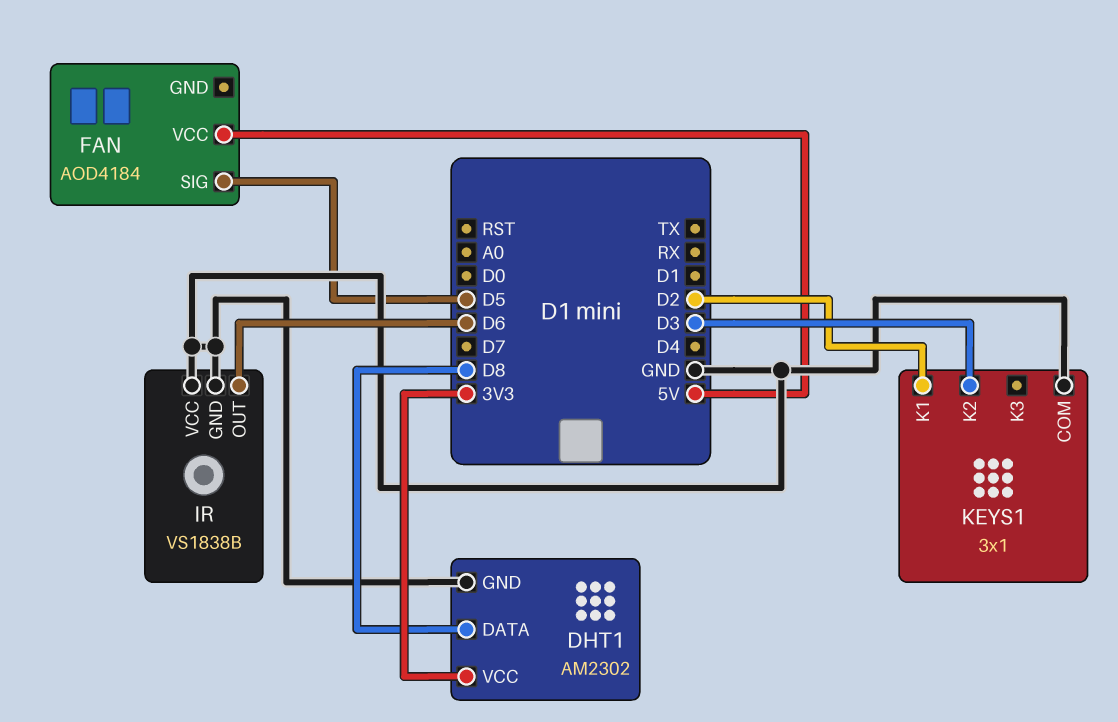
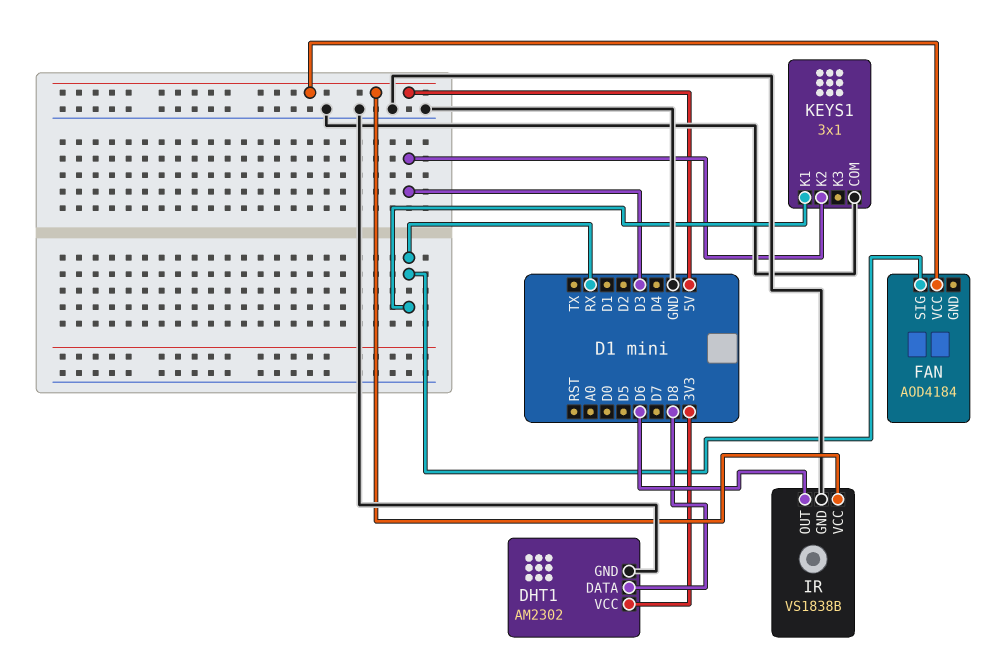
FAN pin SIG: D5 -> RX
IR pin VCC: GND -> 5V
KEYS1 pin K1: D2 -> RX

